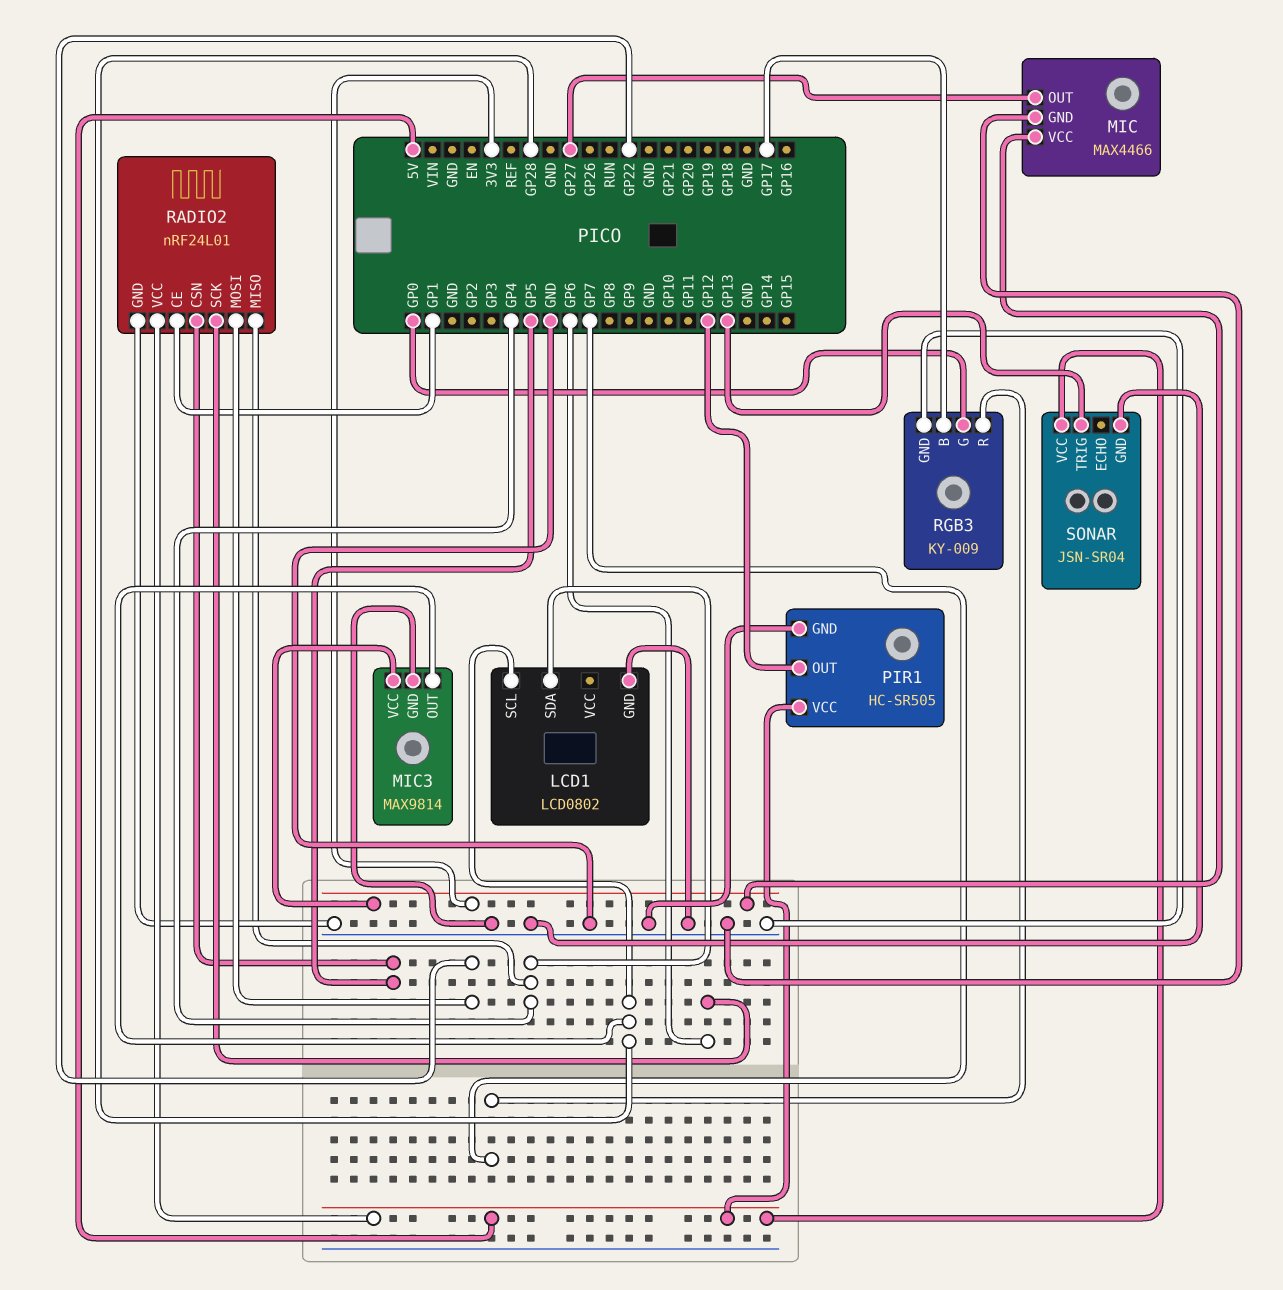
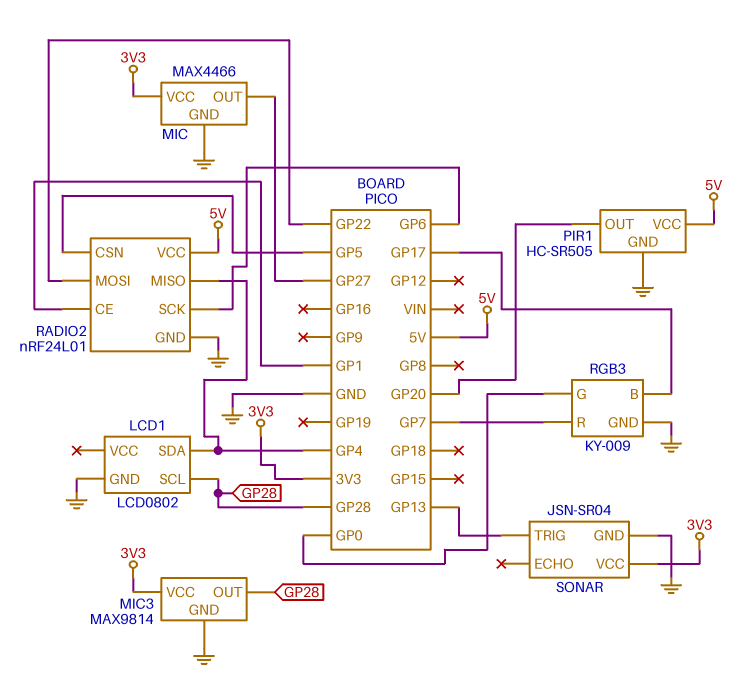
PIR1 pin OUT: GP12 -> GP20
SONAR pin VCC: 5V -> 3V3

